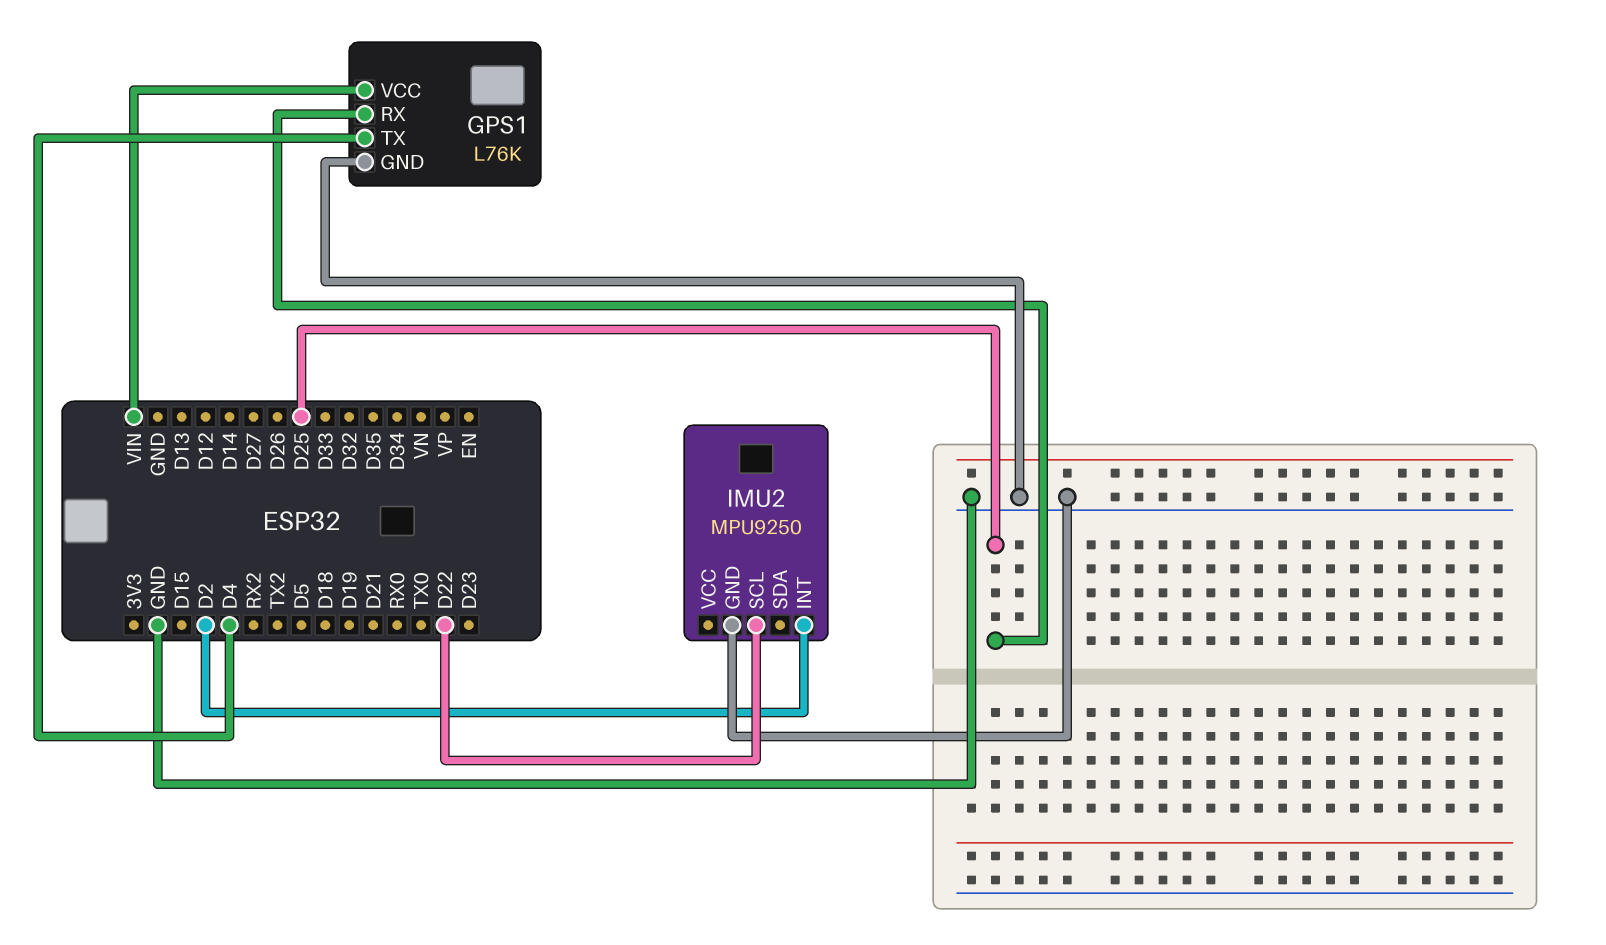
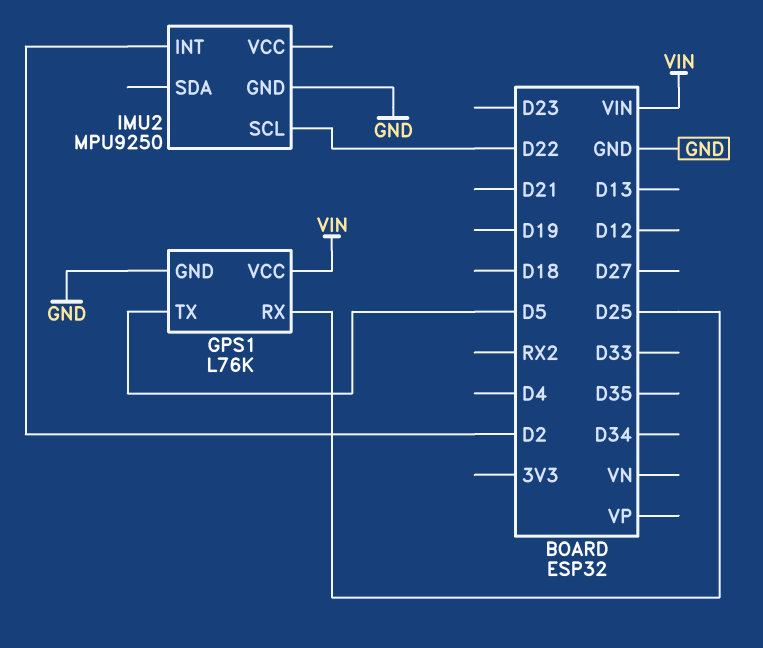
GPS1 pin TX: D4 -> D5

